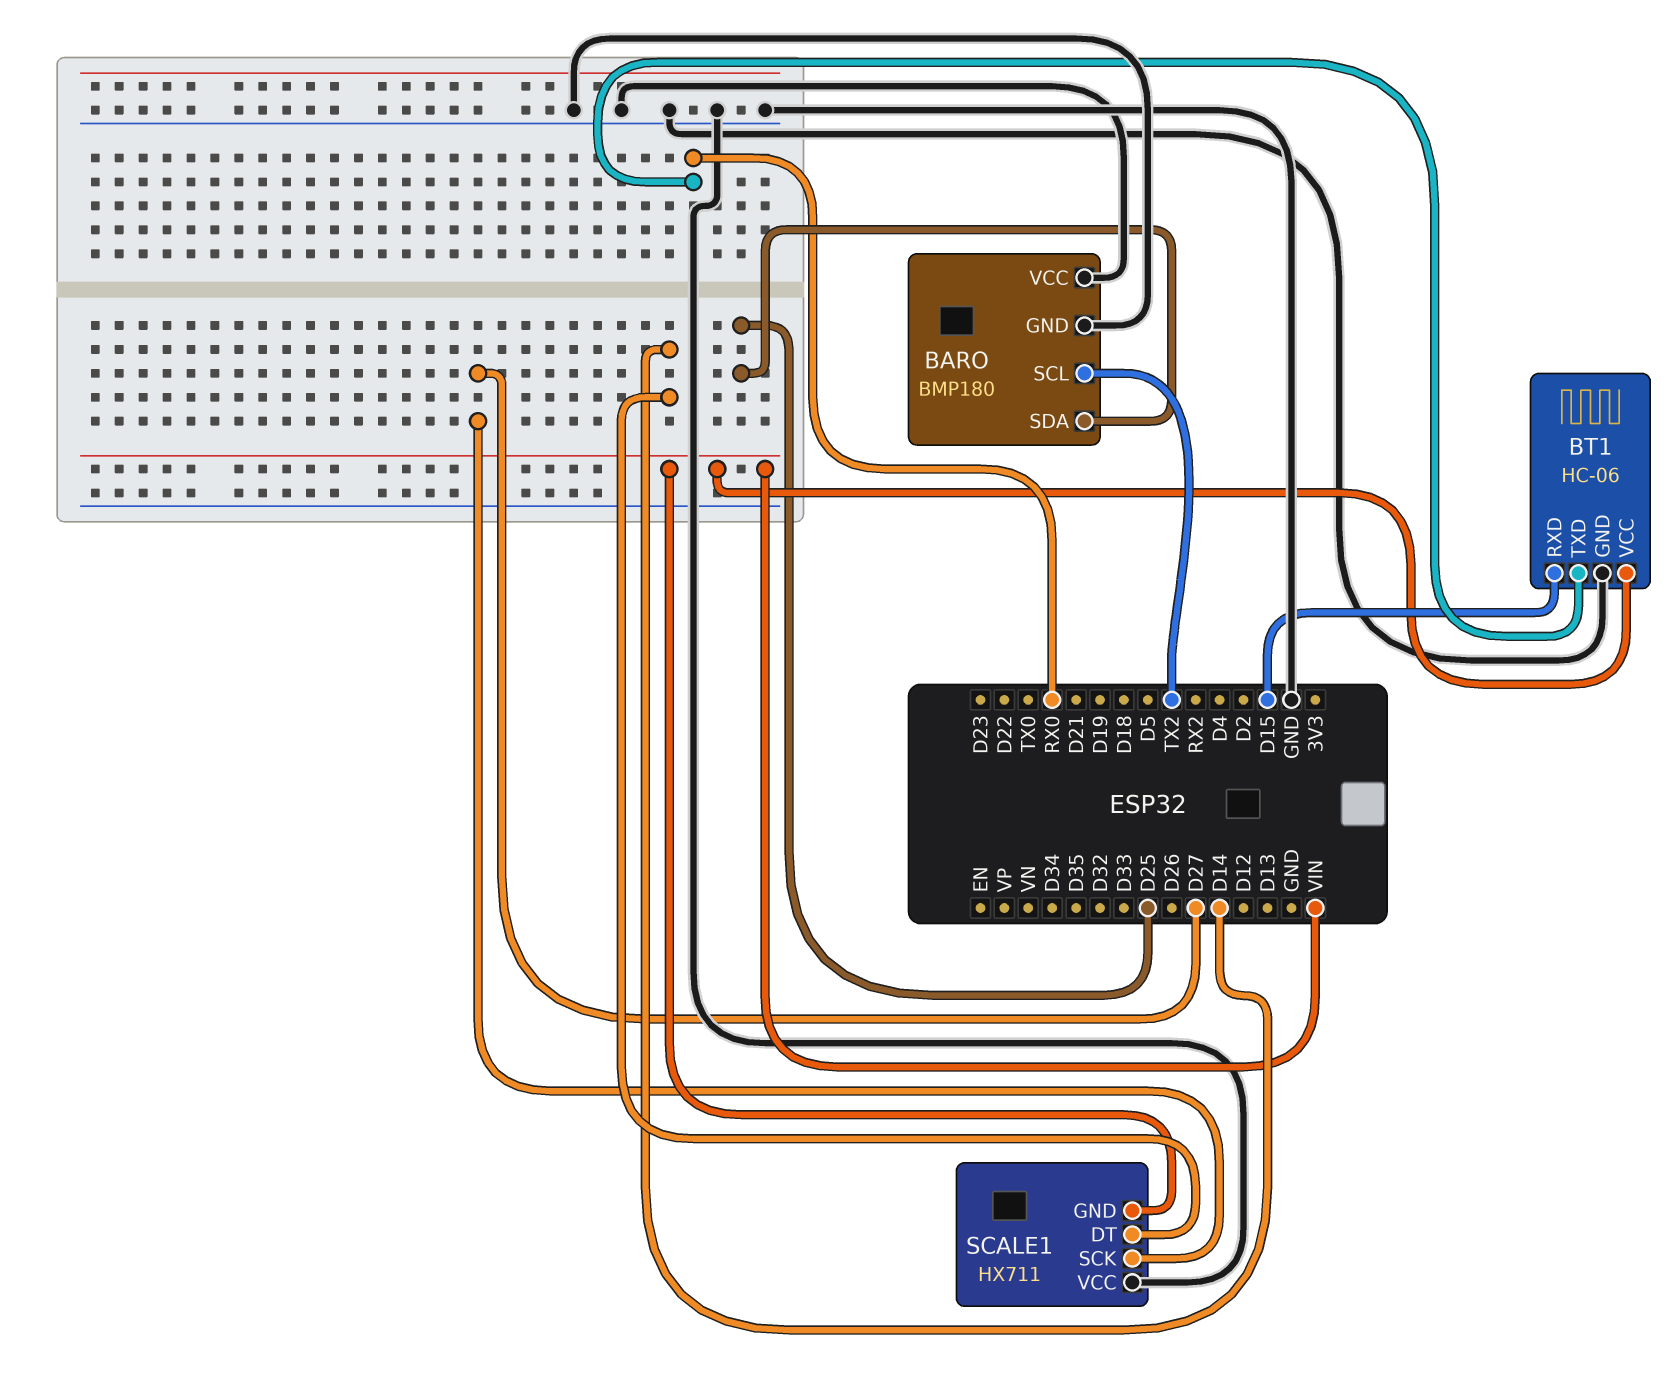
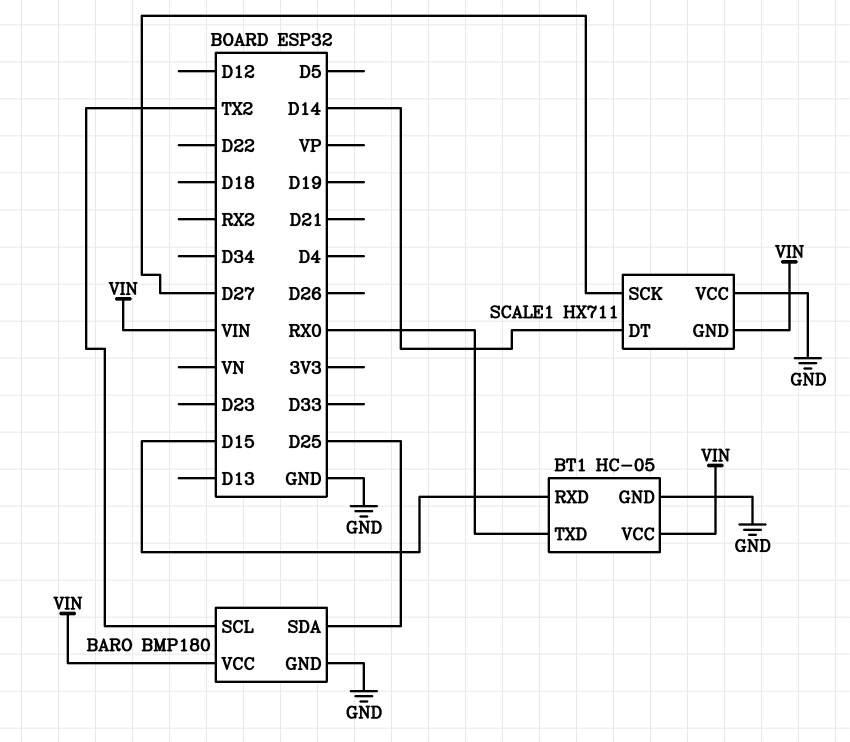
BARO pin VCC: GND -> VIN
BT1: HC-06 -> HC-05

